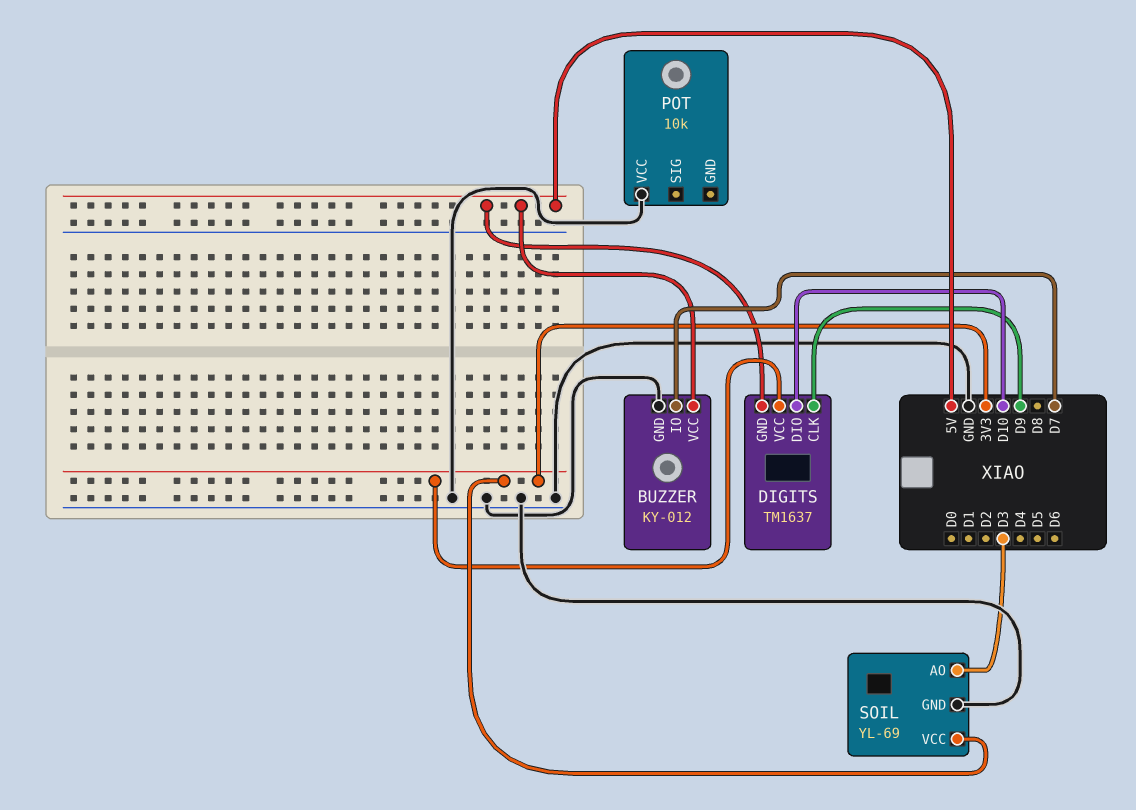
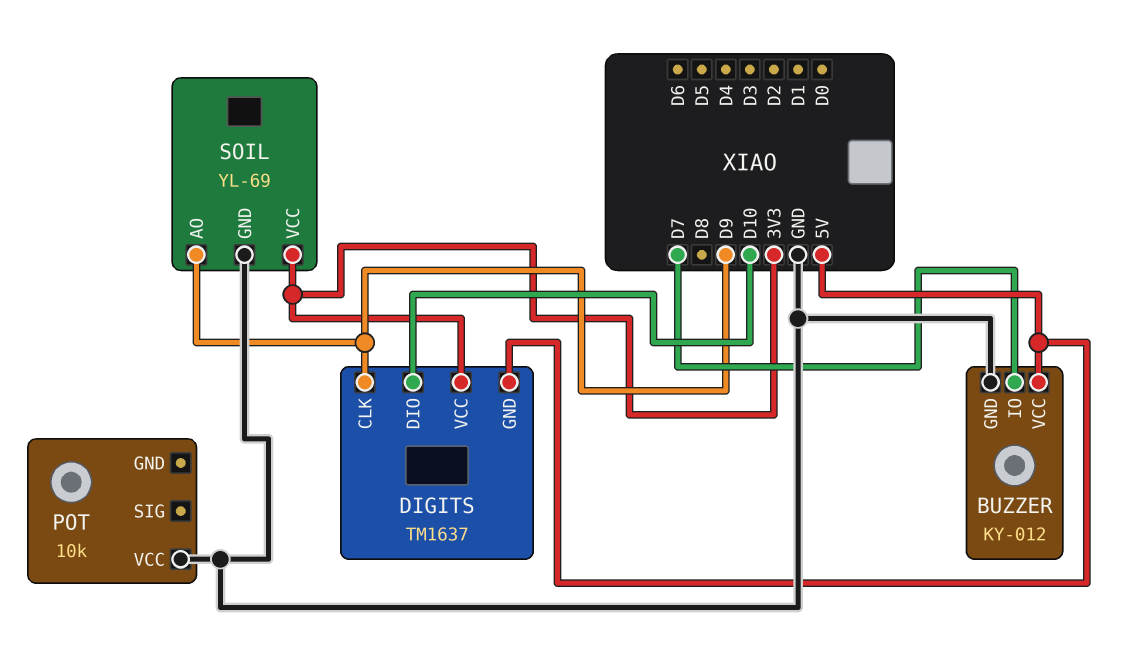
SOIL pin AO: D3 -> D9

